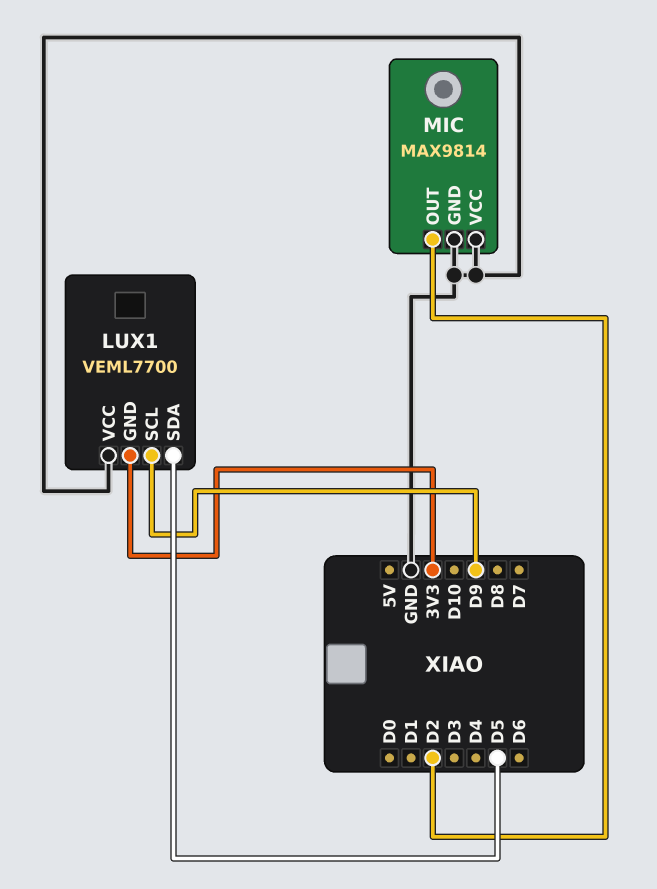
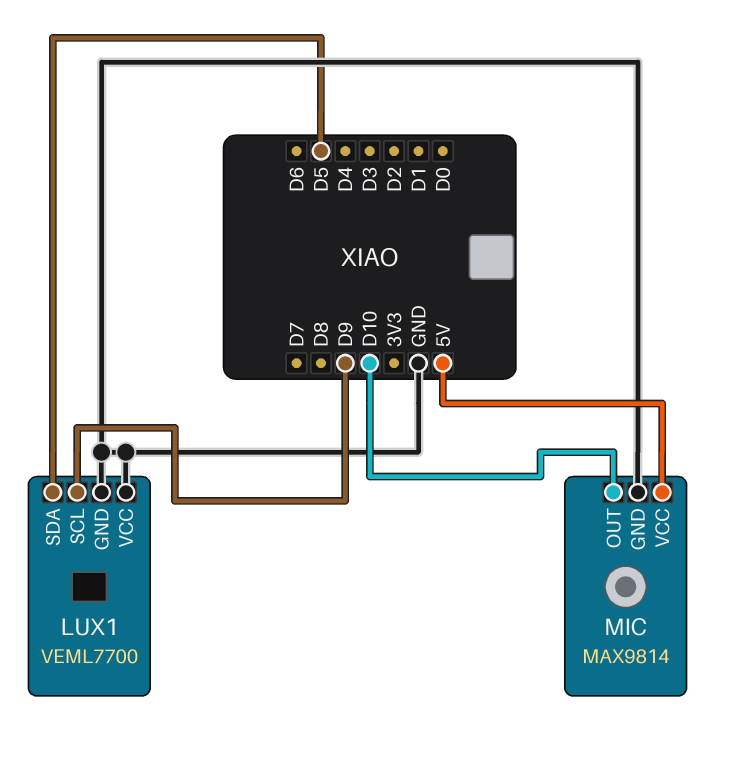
LUX1 pin GND: 3V3 -> GND
MIC pin OUT: D2 -> D10
MIC pin VCC: GND -> 5V

